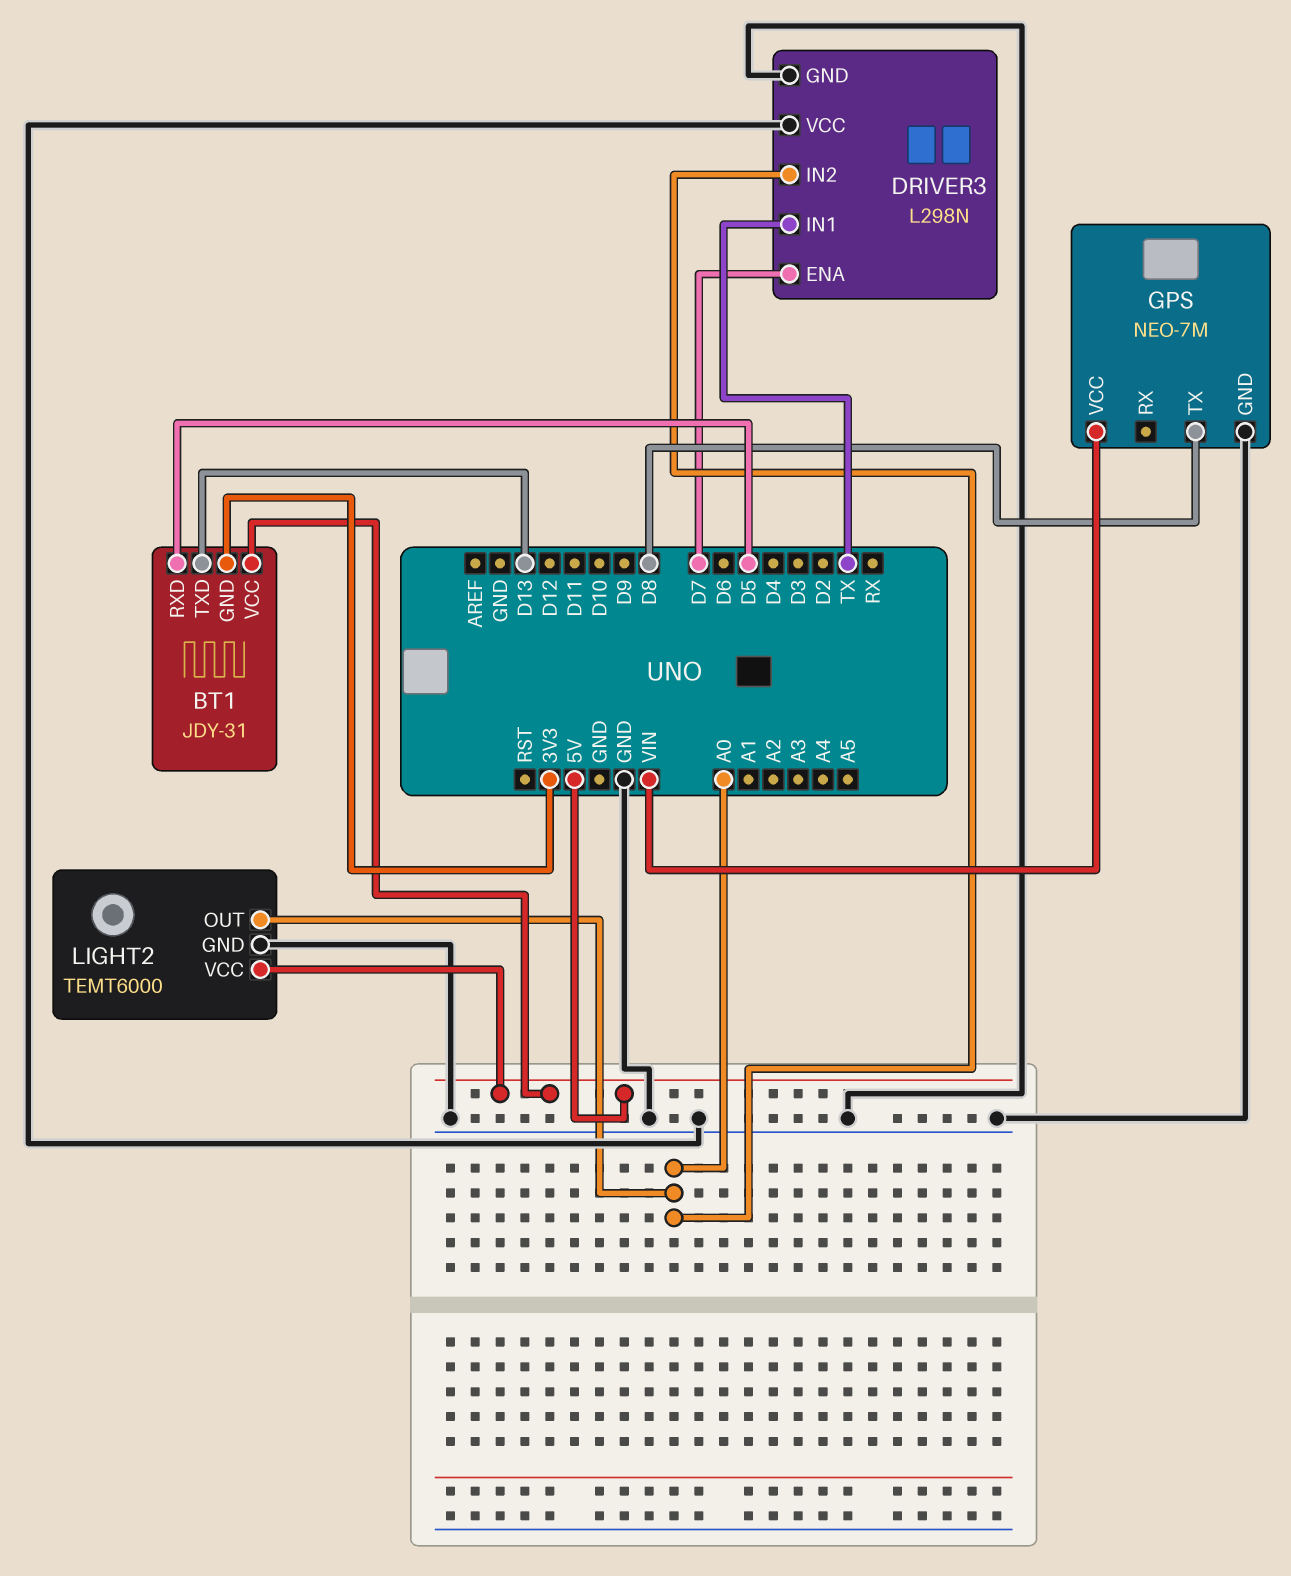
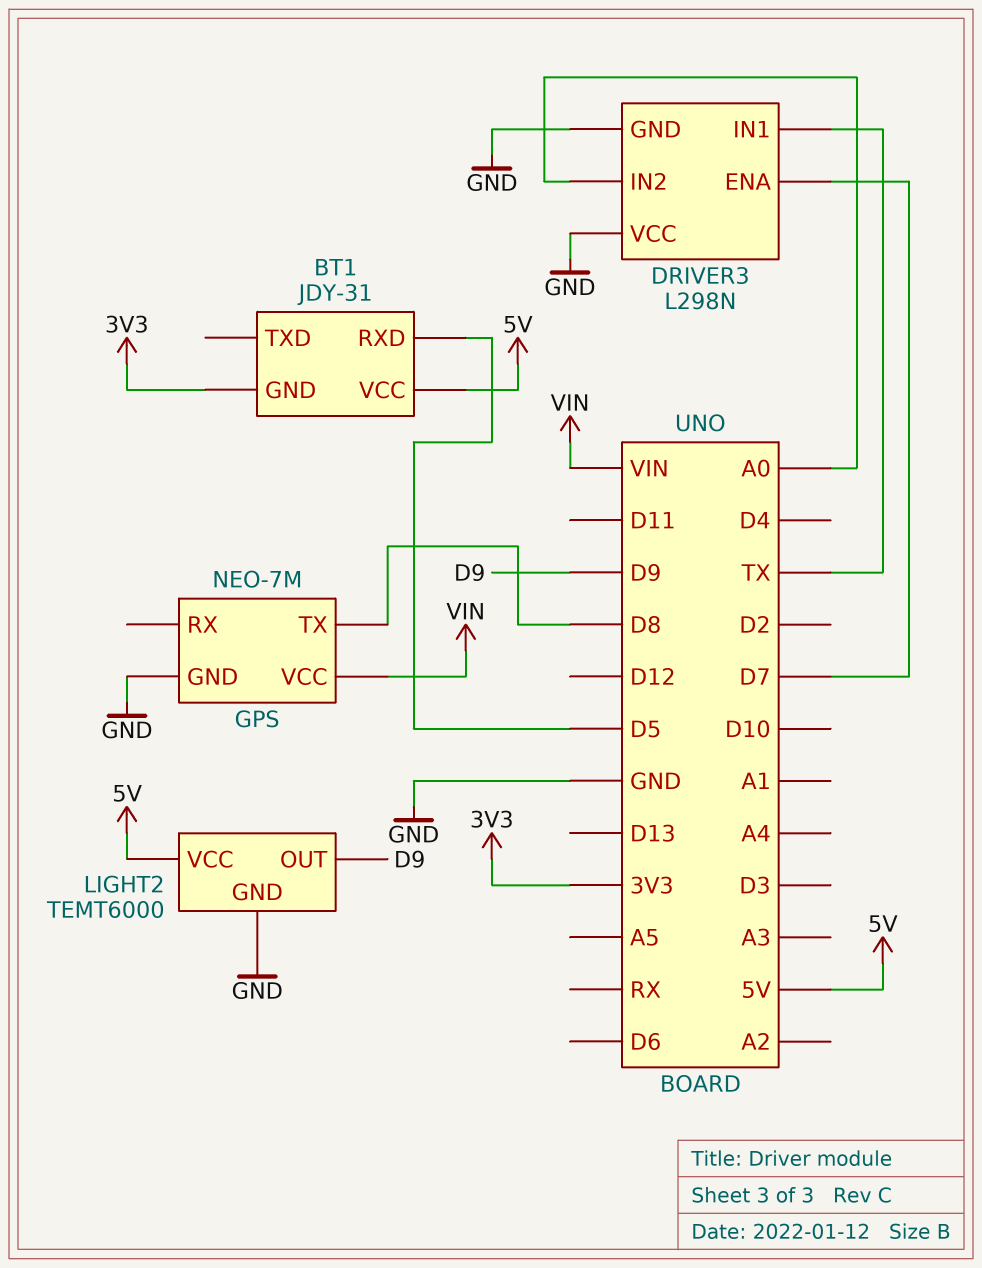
BT1 pin TXD: D13 -> none
LIGHT2 pin OUT: A0 -> D9

